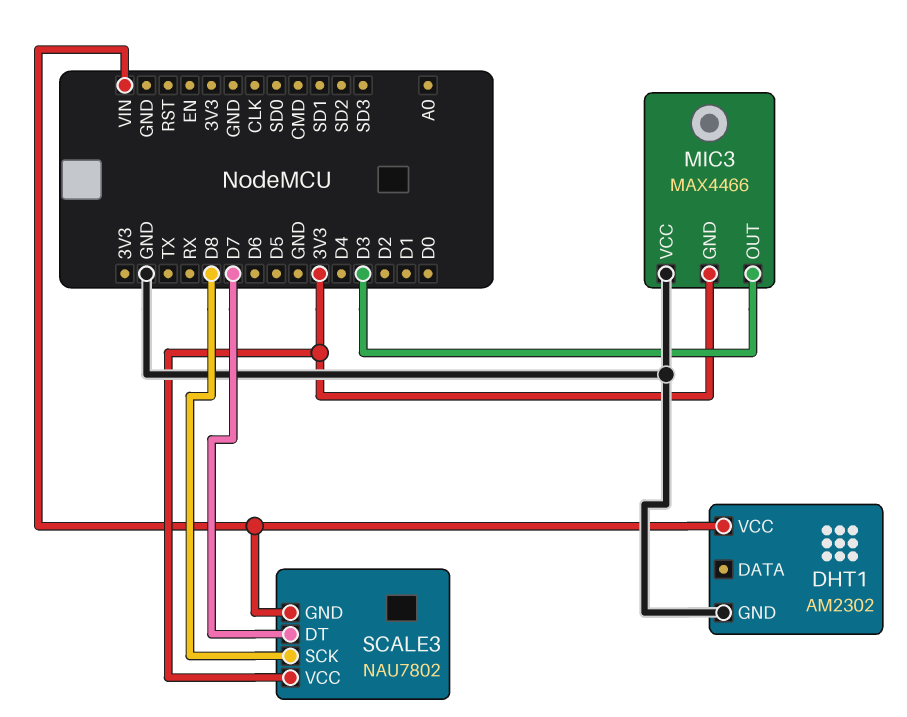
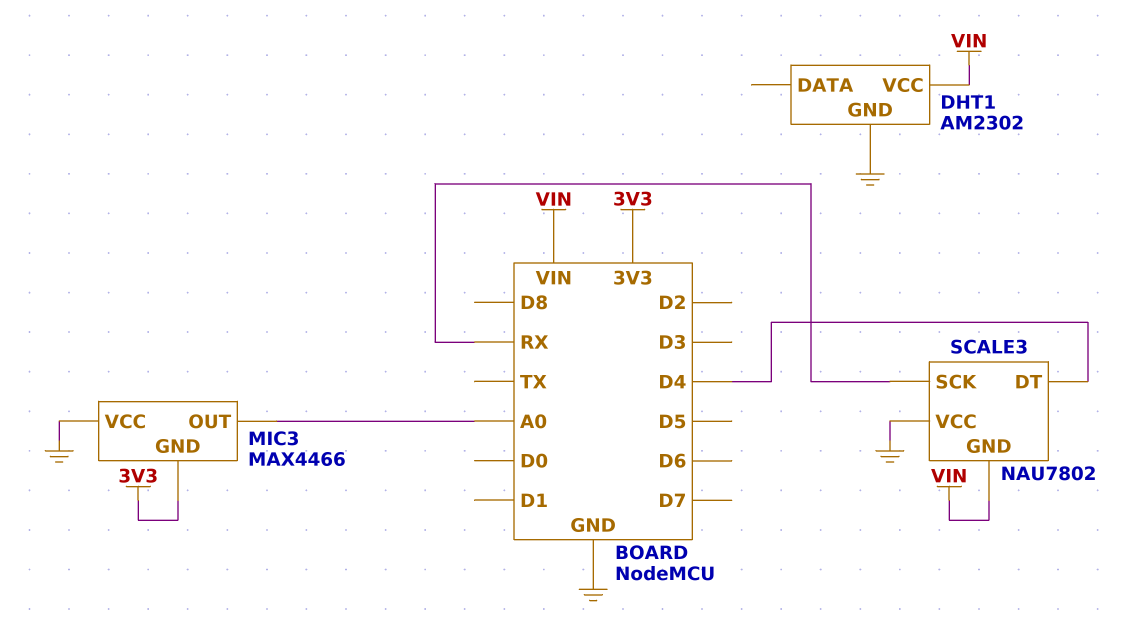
MIC3 pin OUT: D3 -> A0
SCALE3 pin DT: D7 -> D4
SCALE3 pin SCK: D8 -> RX
SCALE3 pin VCC: 3V3 -> GND

